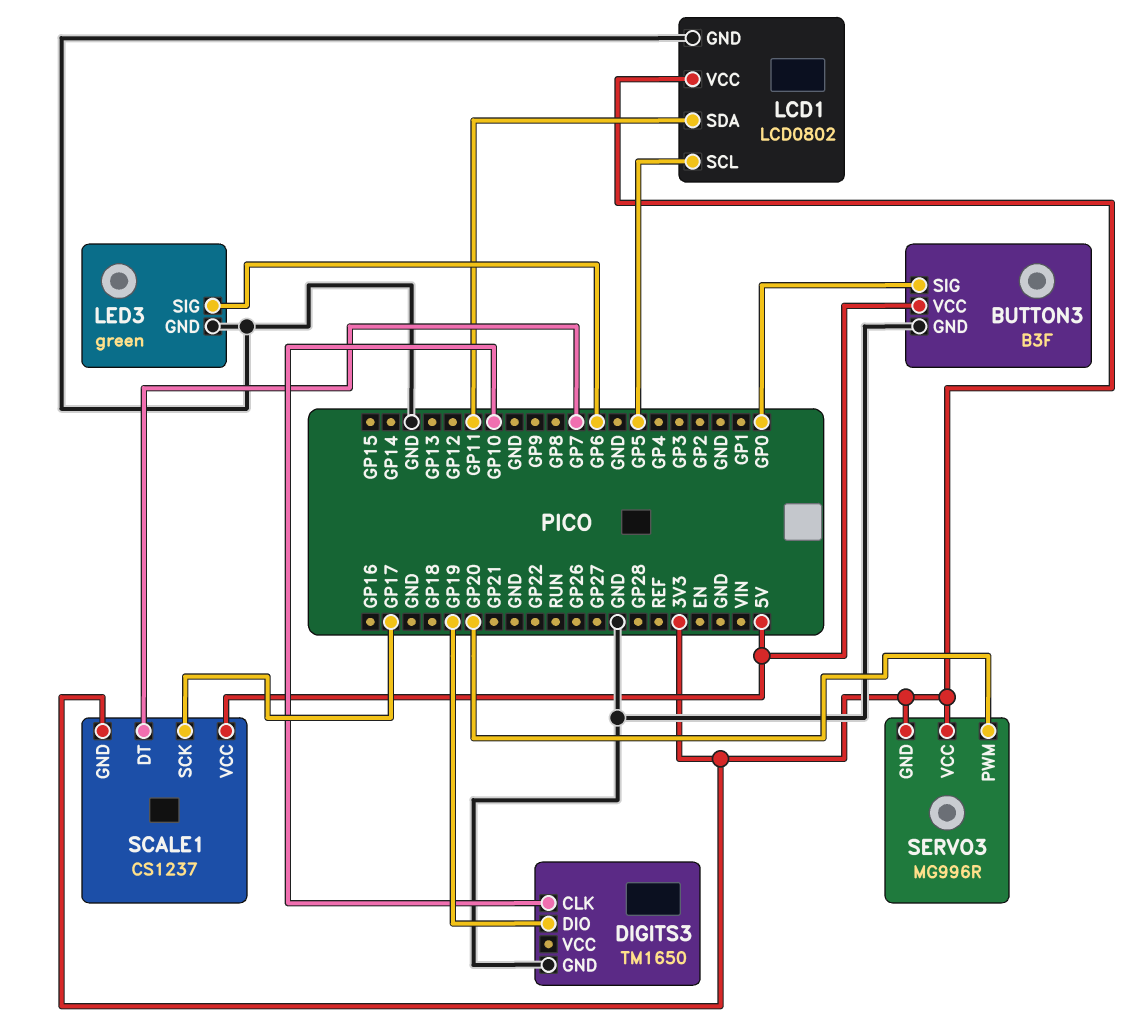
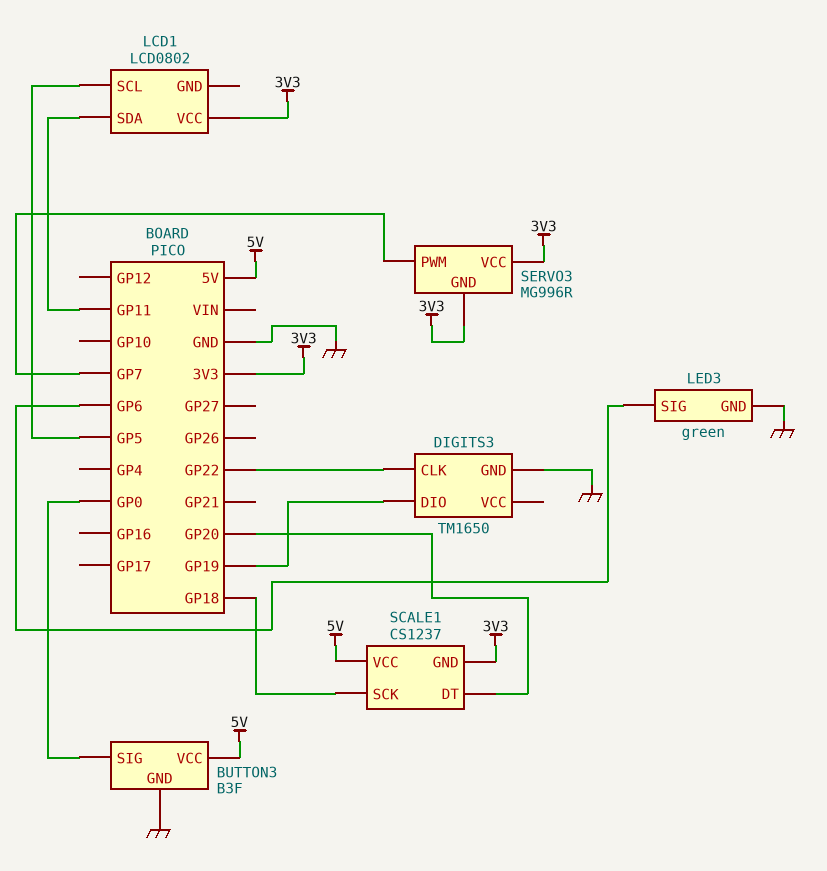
DIGITS3 pin CLK: GP10 -> GP22
LCD1 pin GND: GND -> none
SCALE1 pin DT: GP7 -> GP20
SCALE1 pin SCK: GP17 -> GP18
SERVO3 pin PWM: GP20 -> GP7

